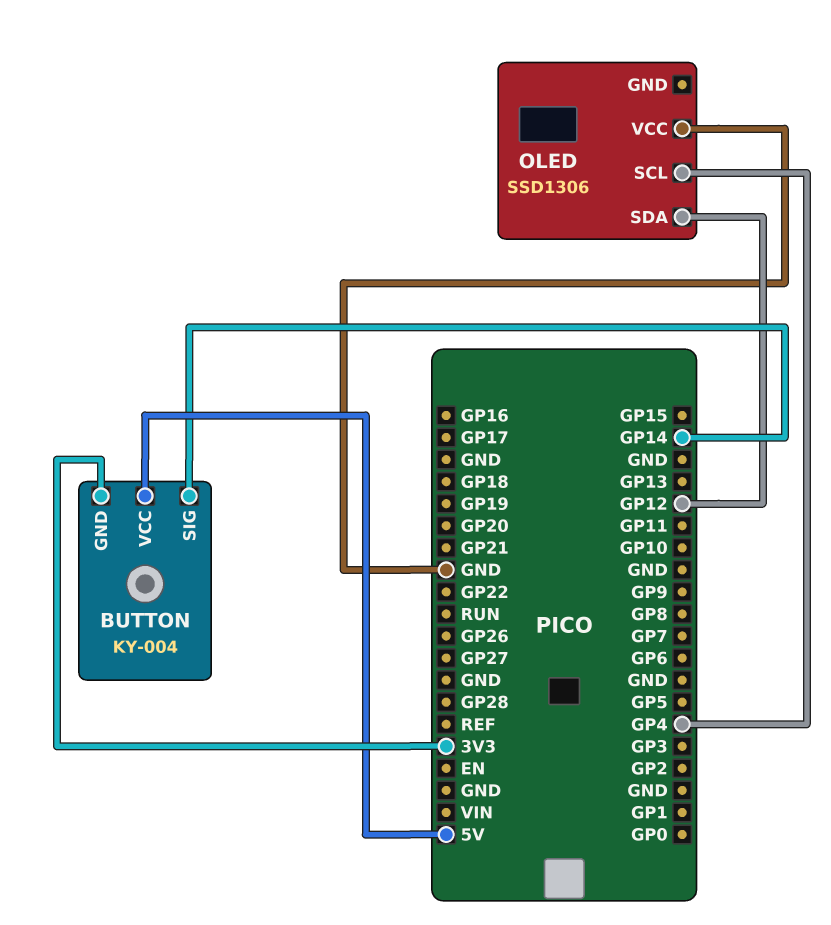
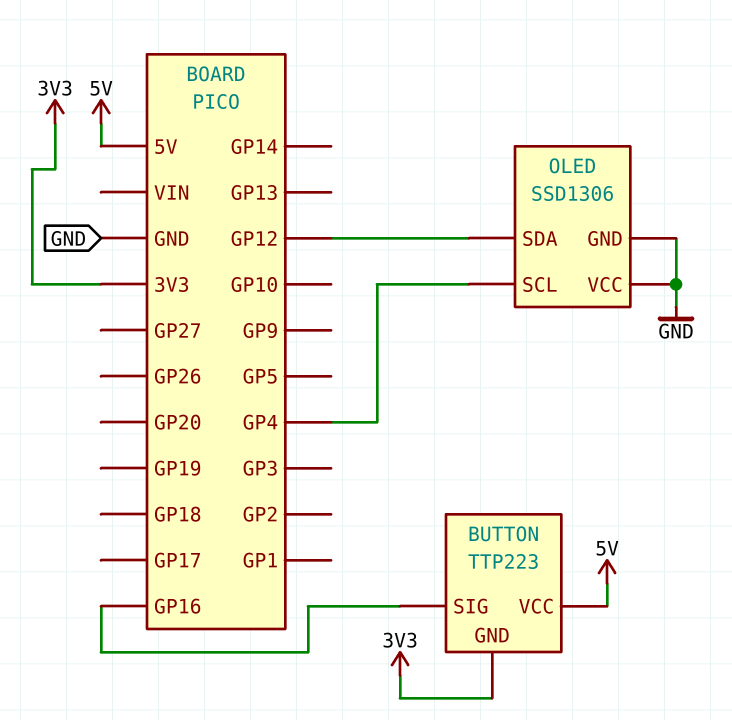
BUTTON: KY-004 -> TTP223
BUTTON pin SIG: GP14 -> GP16
OLED pin GND: none -> GND

